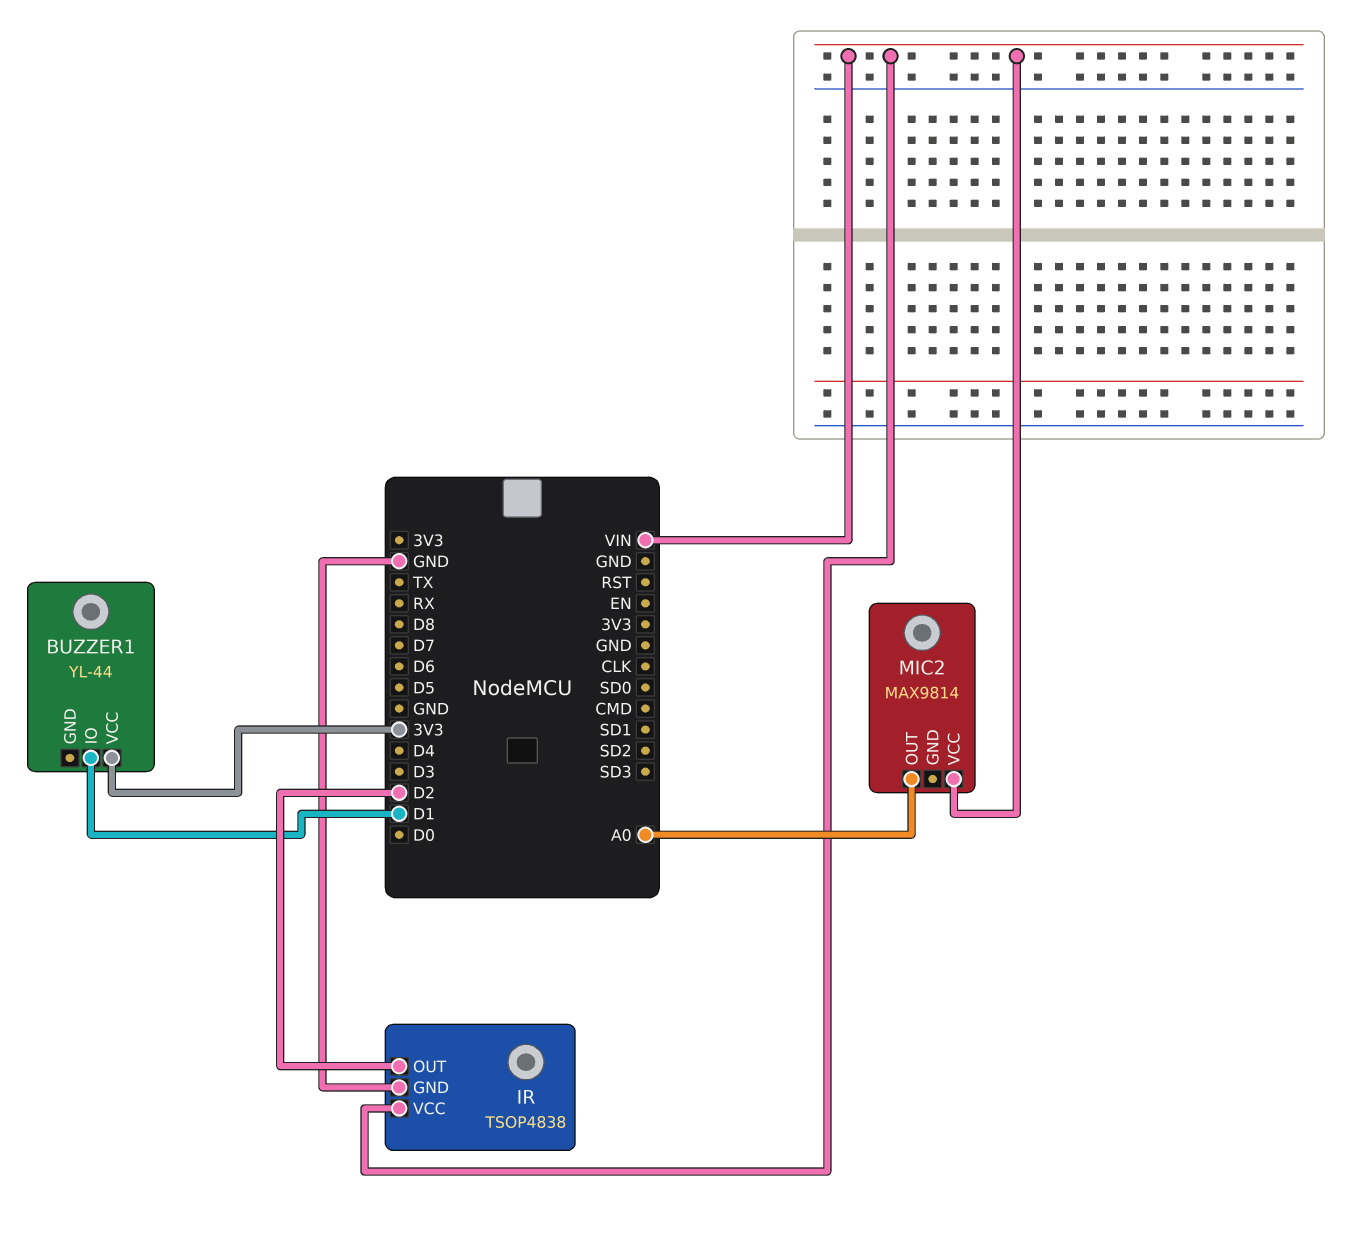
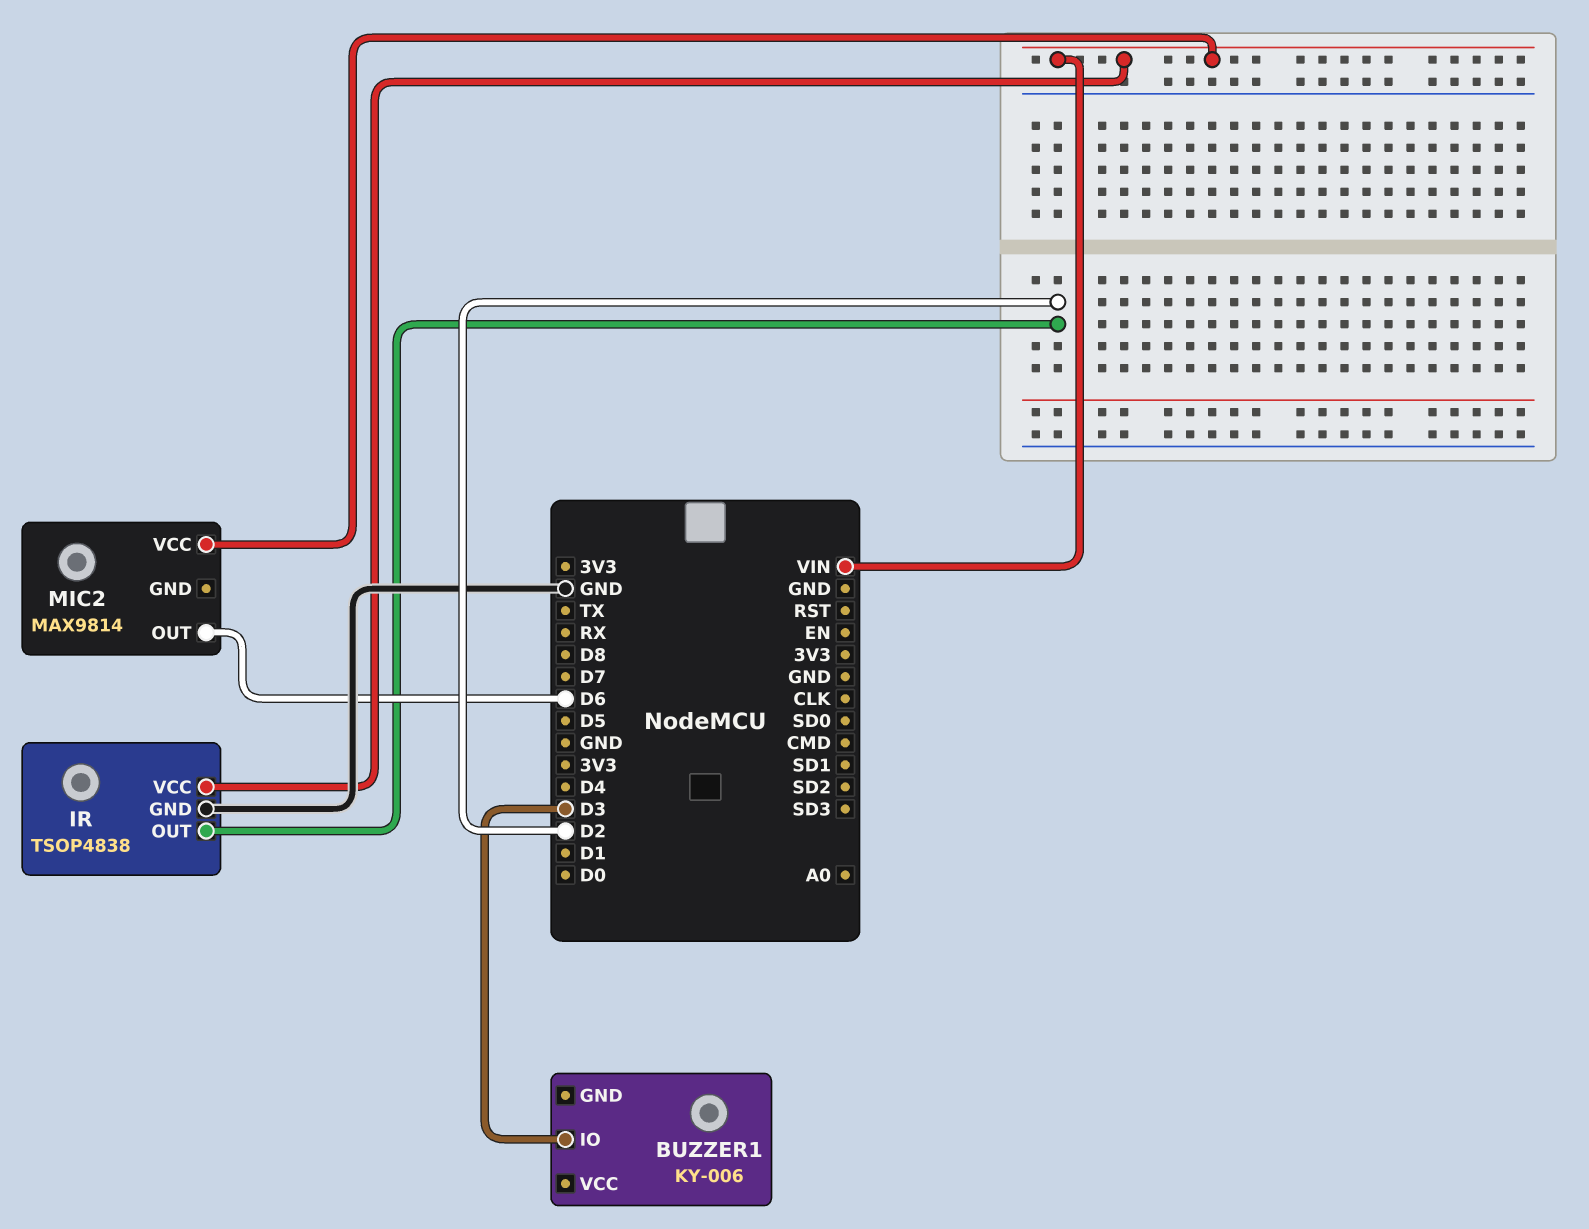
BUZZER1: YL-44 -> KY-006
BUZZER1 pin IO: D1 -> D3
BUZZER1 pin VCC: 3V3 -> none
MIC2 pin OUT: A0 -> D6

